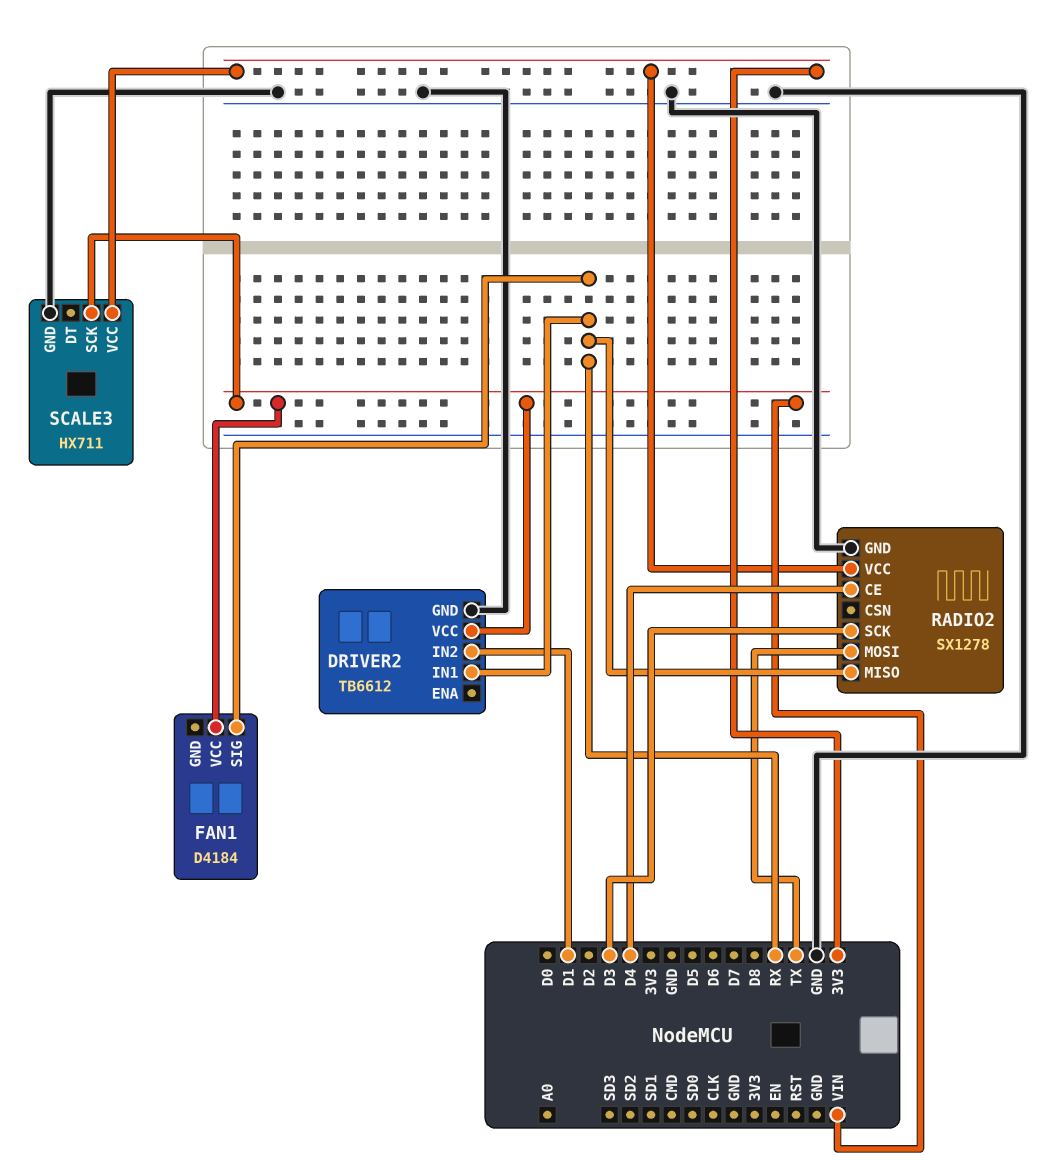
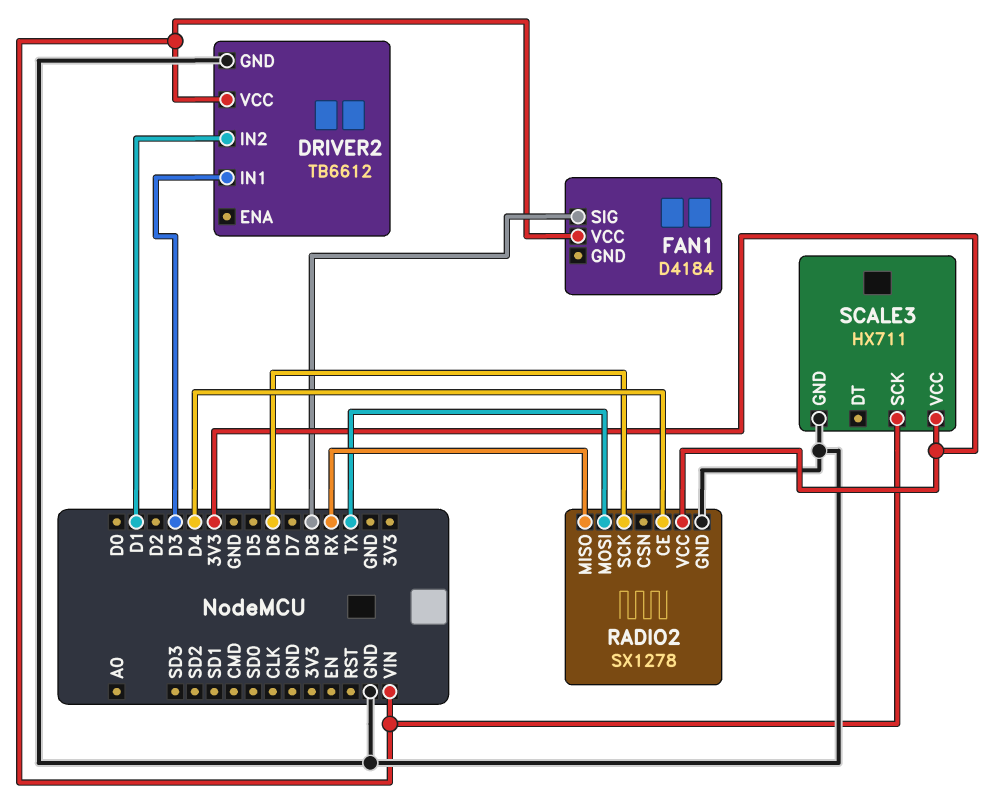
DRIVER2 pin IN1: RX -> D3
FAN1 pin SIG: RX -> D8
RADIO2 pin SCK: D3 -> D6

